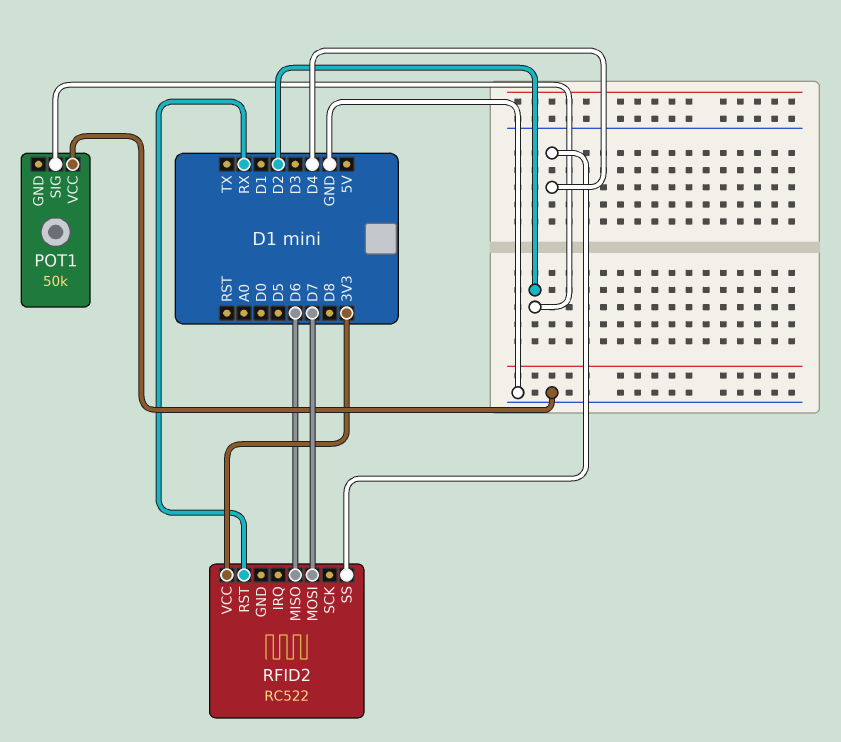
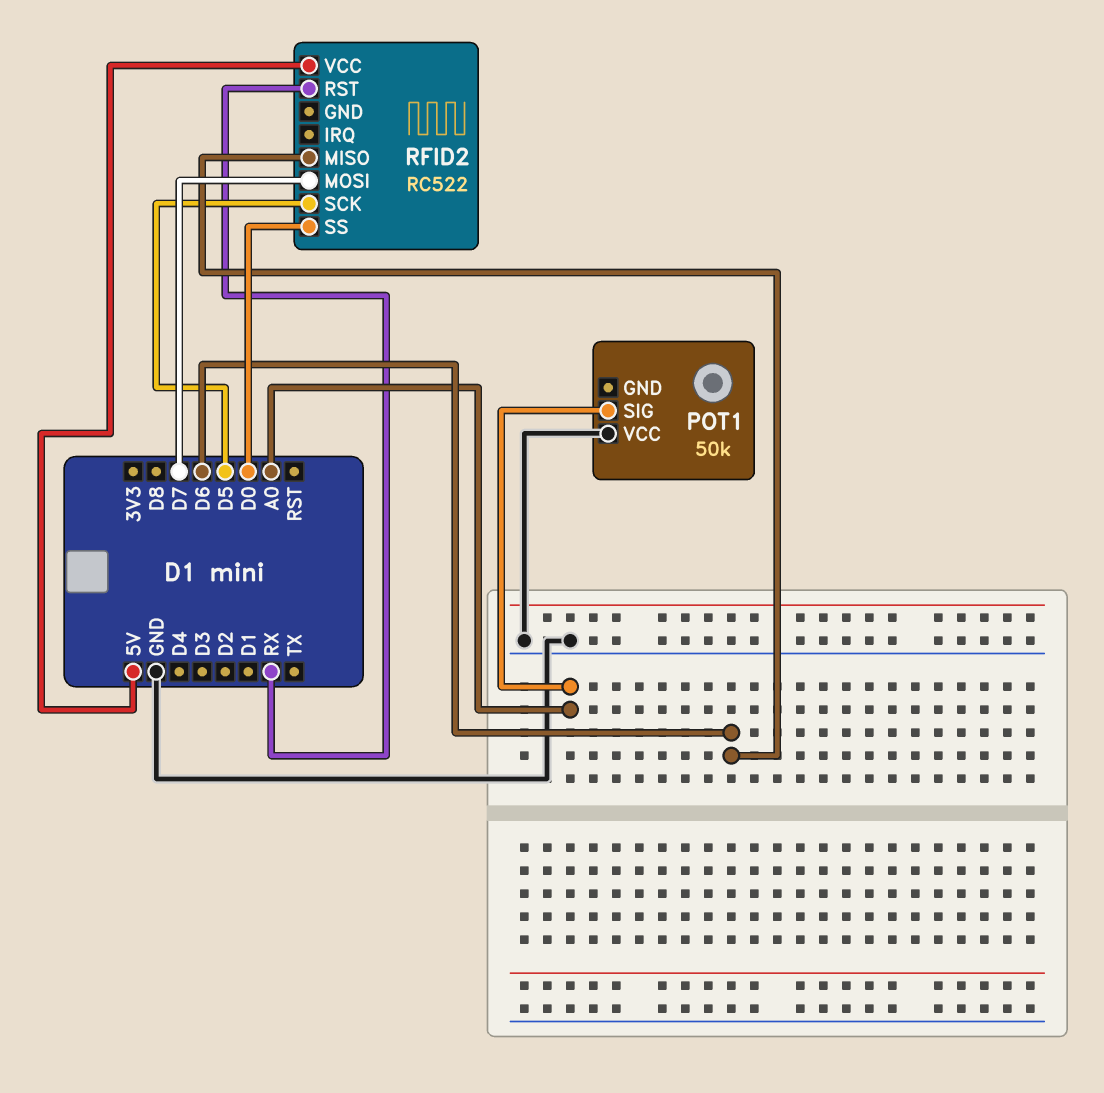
POT1 pin SIG: D2 -> A0
RFID2 pin SCK: none -> D5
RFID2 pin SS: D4 -> D0
RFID2 pin VCC: 3V3 -> 5V

